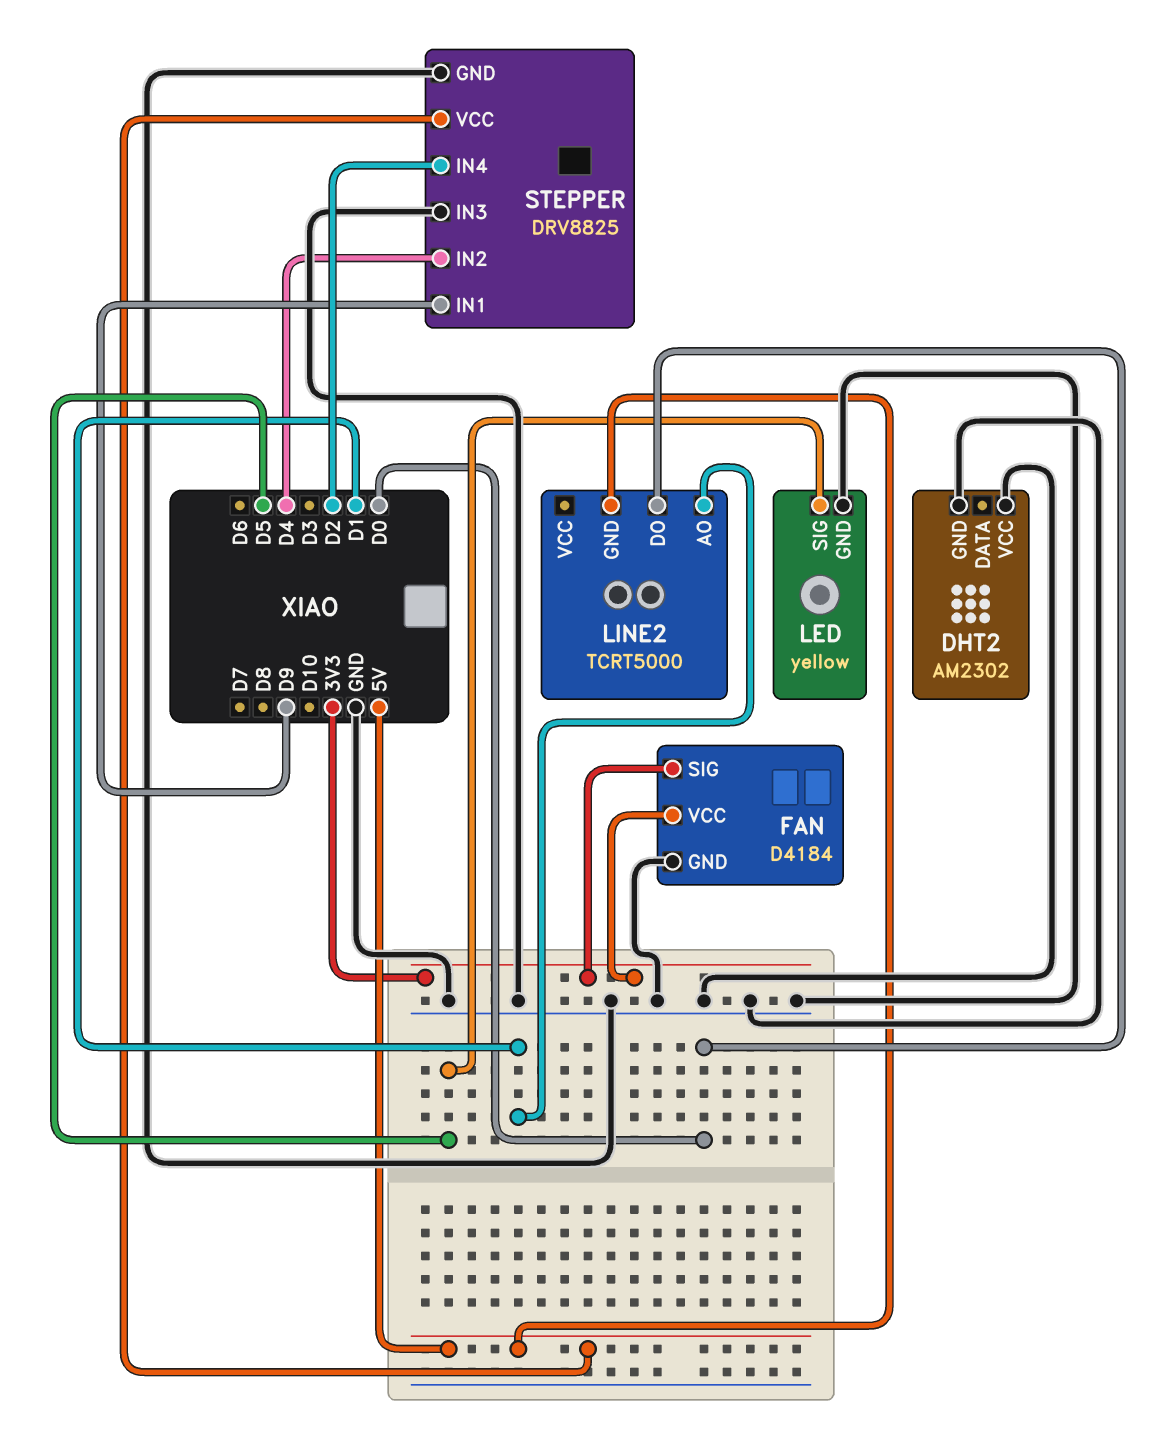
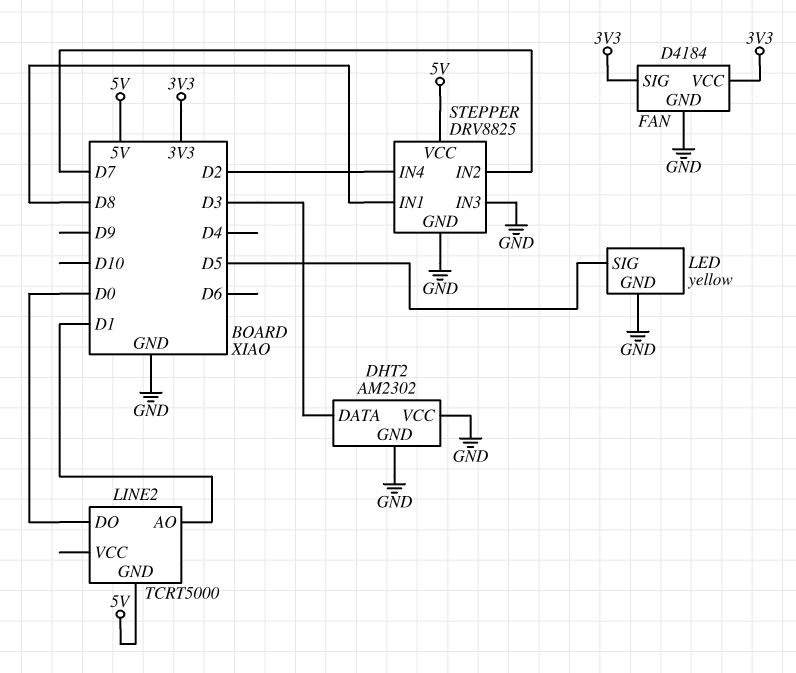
DHT2 pin DATA: none -> D3
STEPPER pin IN1: D9 -> D8
STEPPER pin IN2: D4 -> D7

